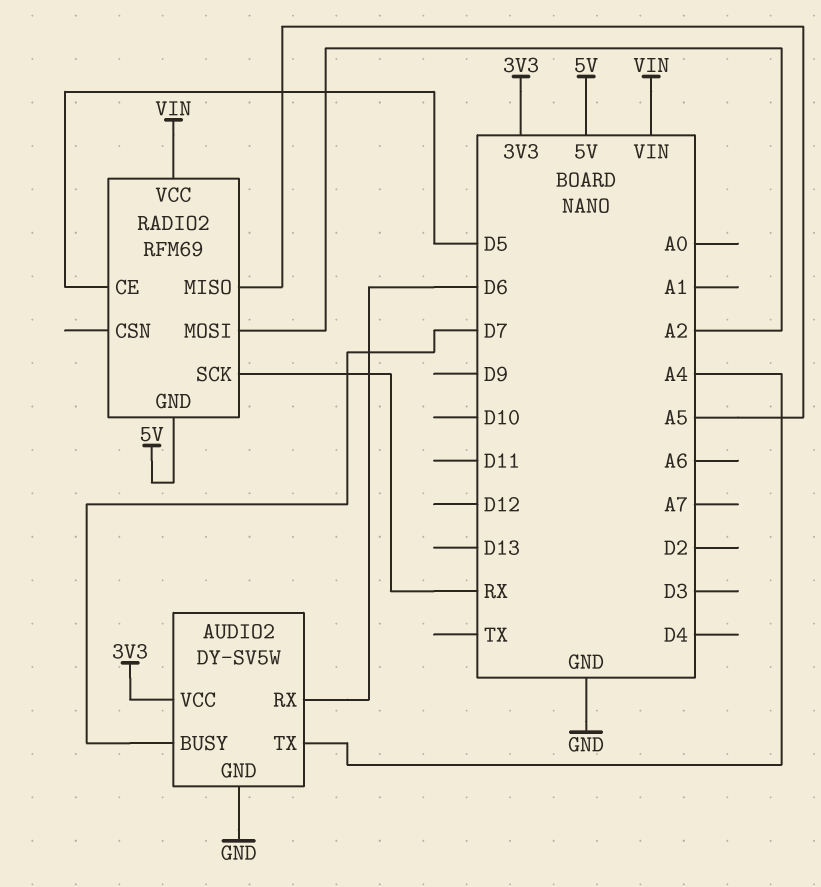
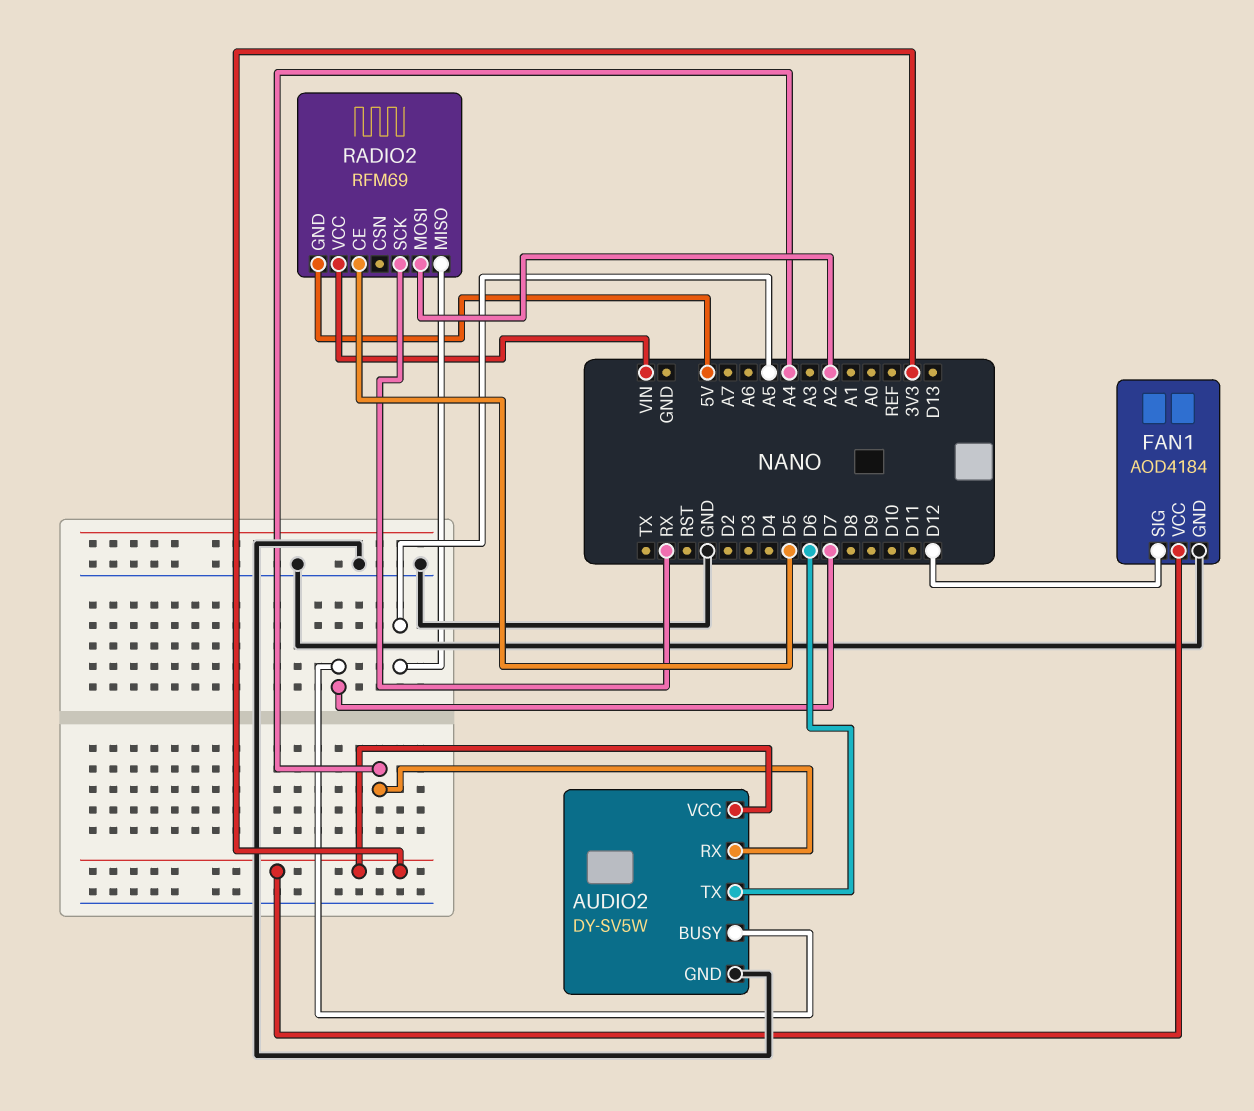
AUDIO2 pin RX: D6 -> A4
AUDIO2 pin TX: A4 -> D6
FAN1: none -> AOD4184
FAN1 pin GND: none -> GND
FAN1 pin SIG: none -> D12
FAN1 pin VCC: none -> 3V3

